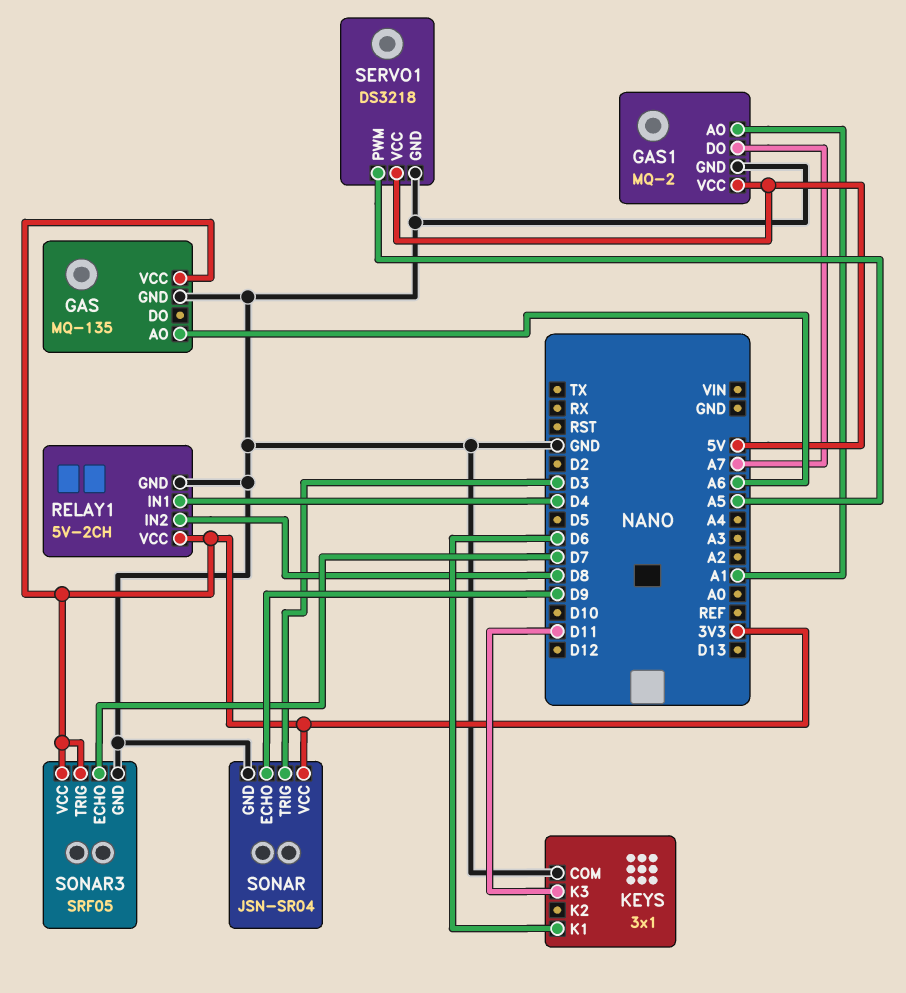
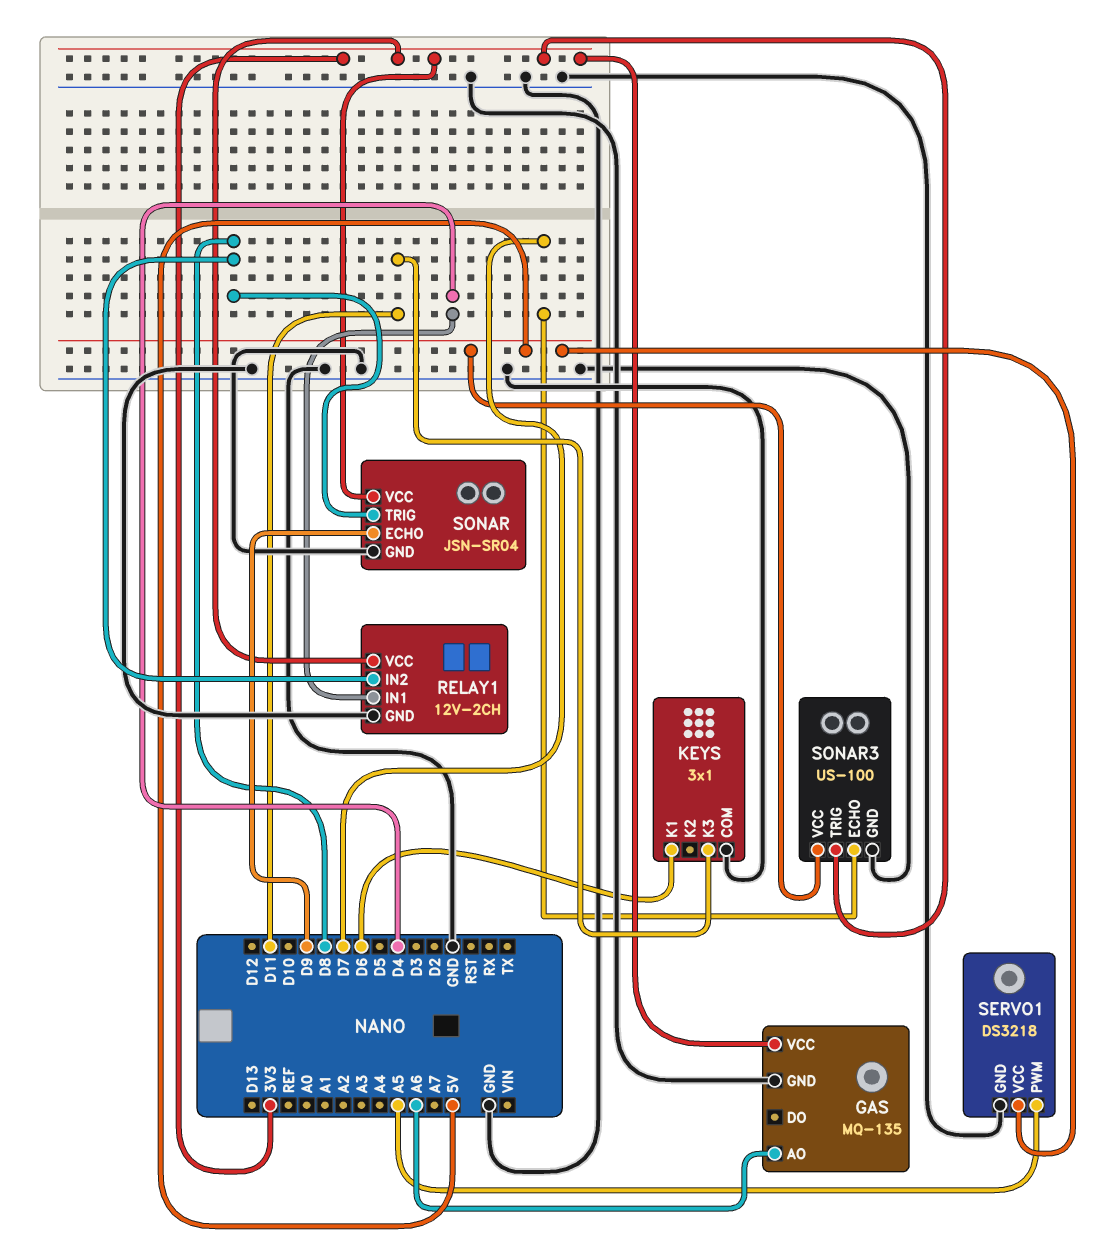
GAS1: MQ-2 -> none
GAS1 pin AO: A1 -> none
GAS1 pin DO: A7 -> none
GAS1 pin GND: GND -> none
GAS1 pin VCC: 5V -> none
RELAY1: 5V-2CH -> 12V-2CH
SONAR pin TRIG: D3 -> D8
SONAR3: SRF05 -> US-100
SONAR3 pin VCC: 3V3 -> 5V

